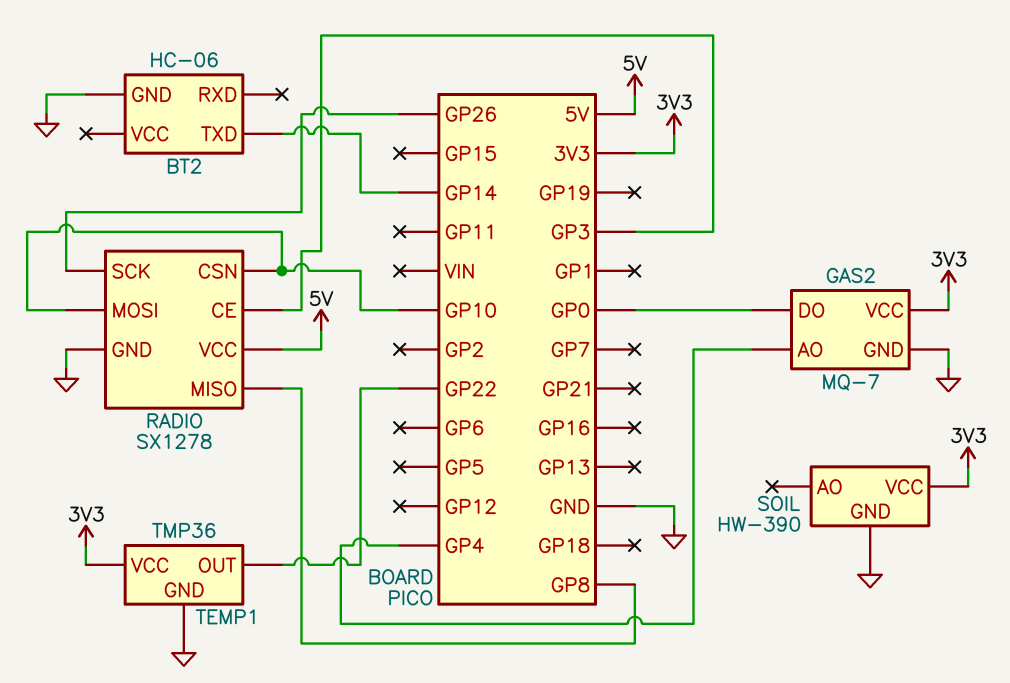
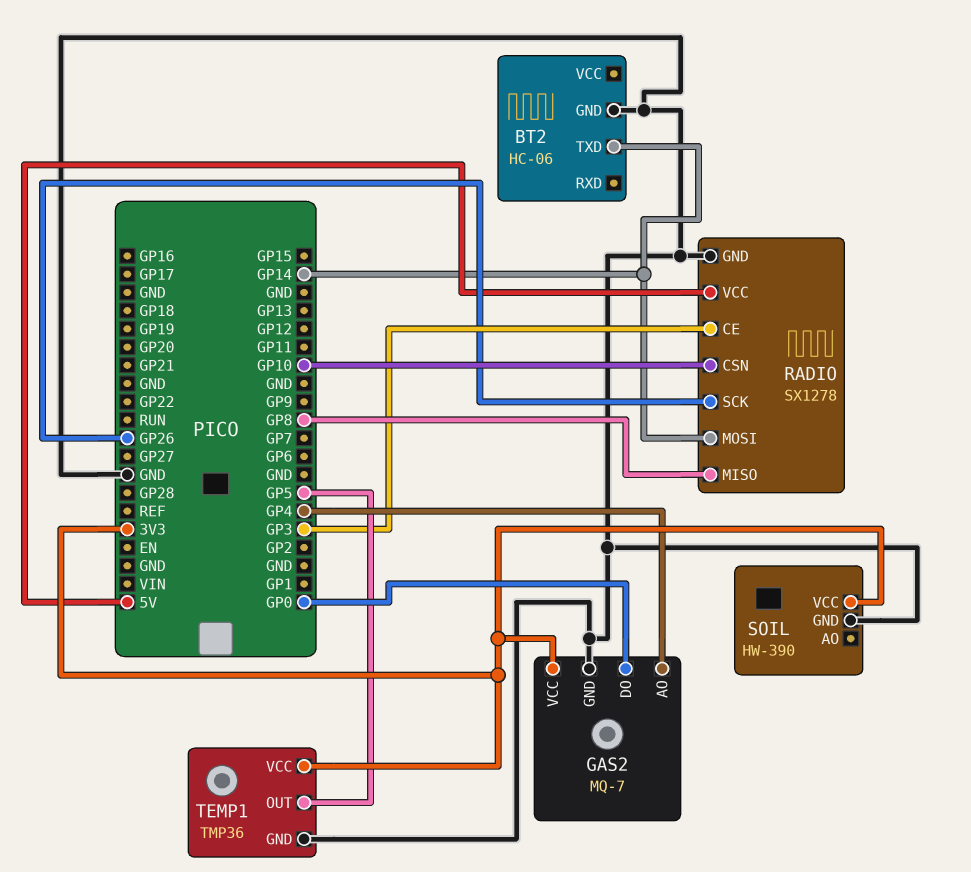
RADIO pin MOSI: GP10 -> GP14
TEMP1 pin OUT: GP22 -> GP5

